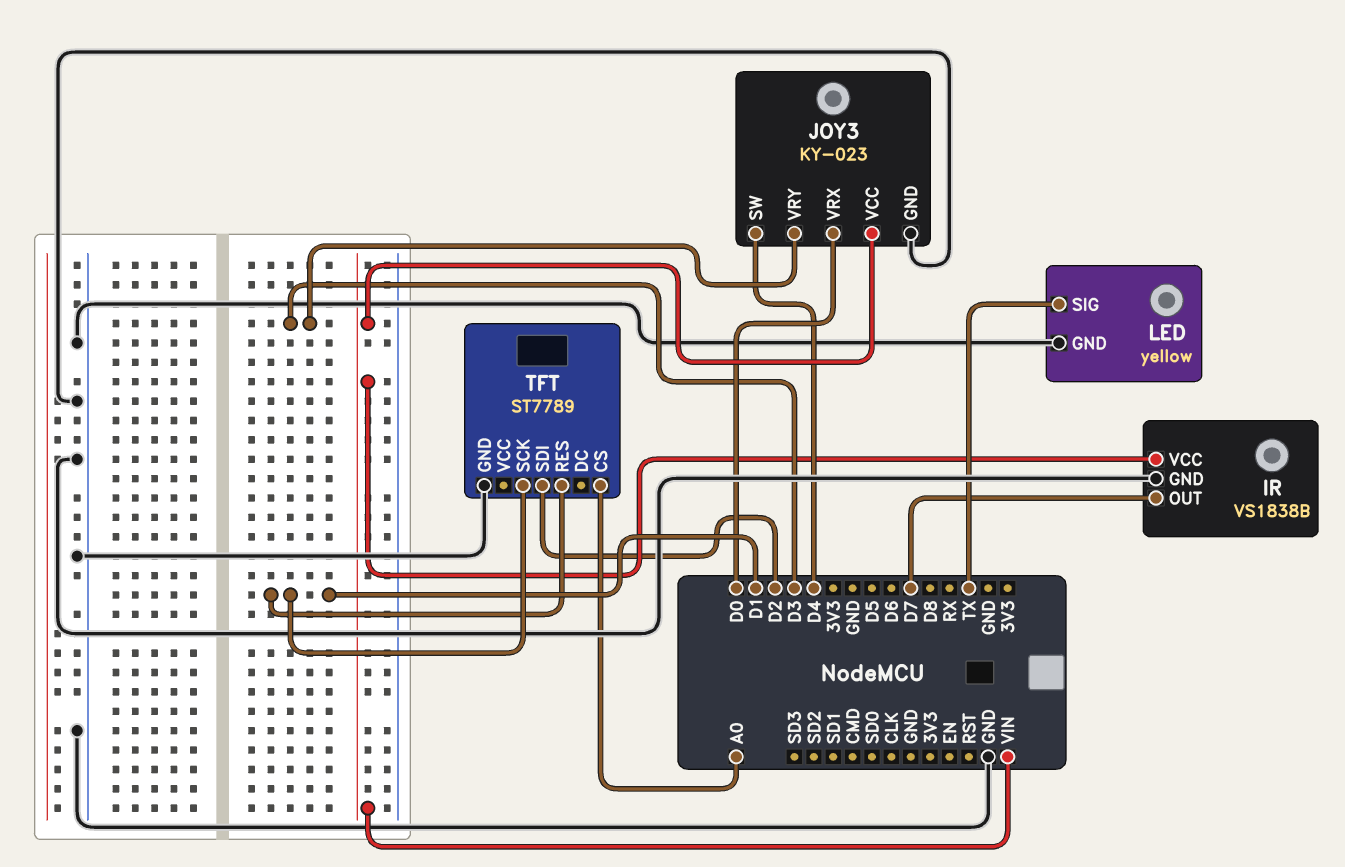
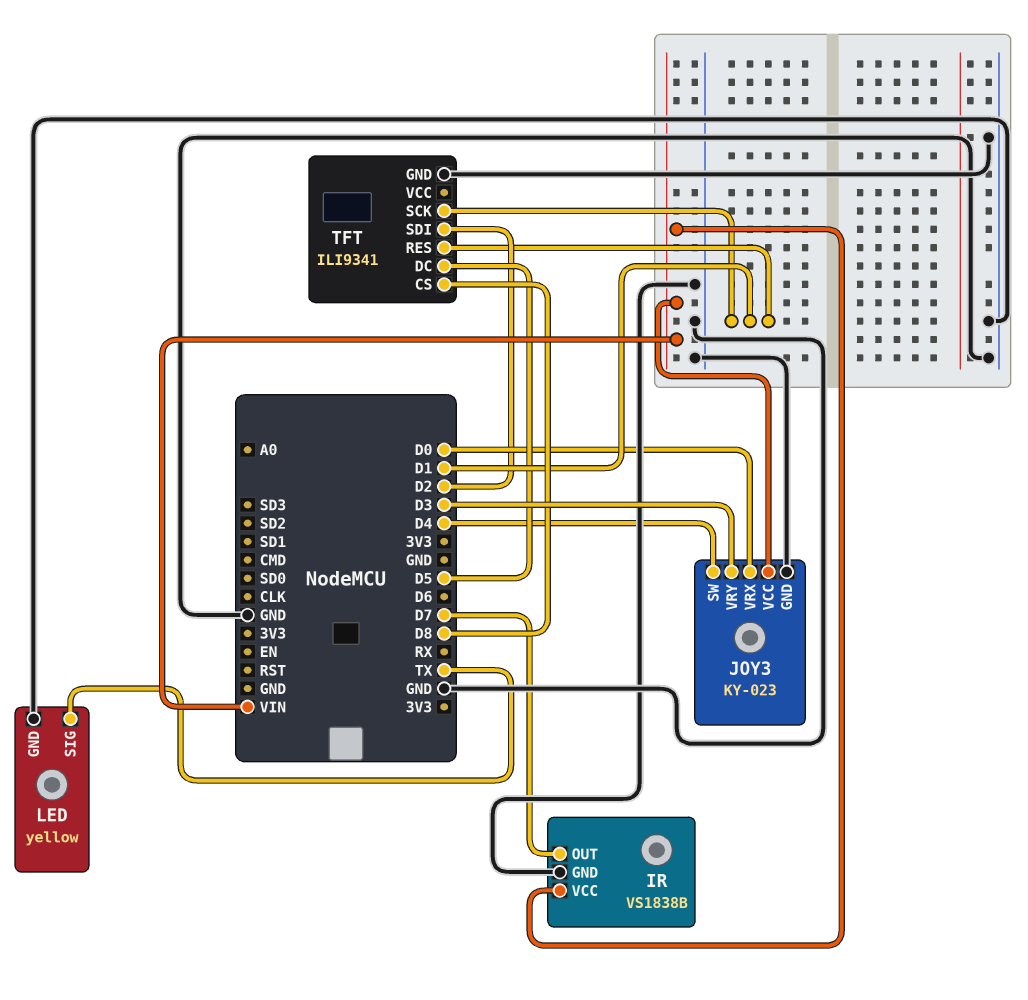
TFT: ST7789 -> ILI9341
TFT pin CS: A0 -> D8
TFT pin DC: none -> D5

